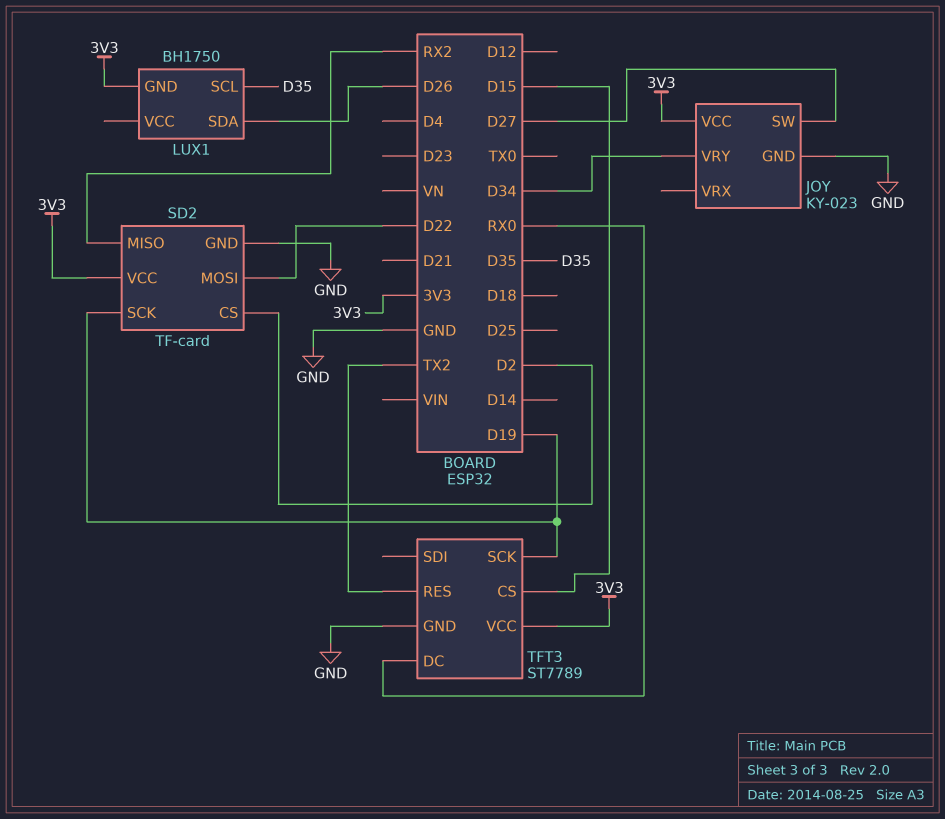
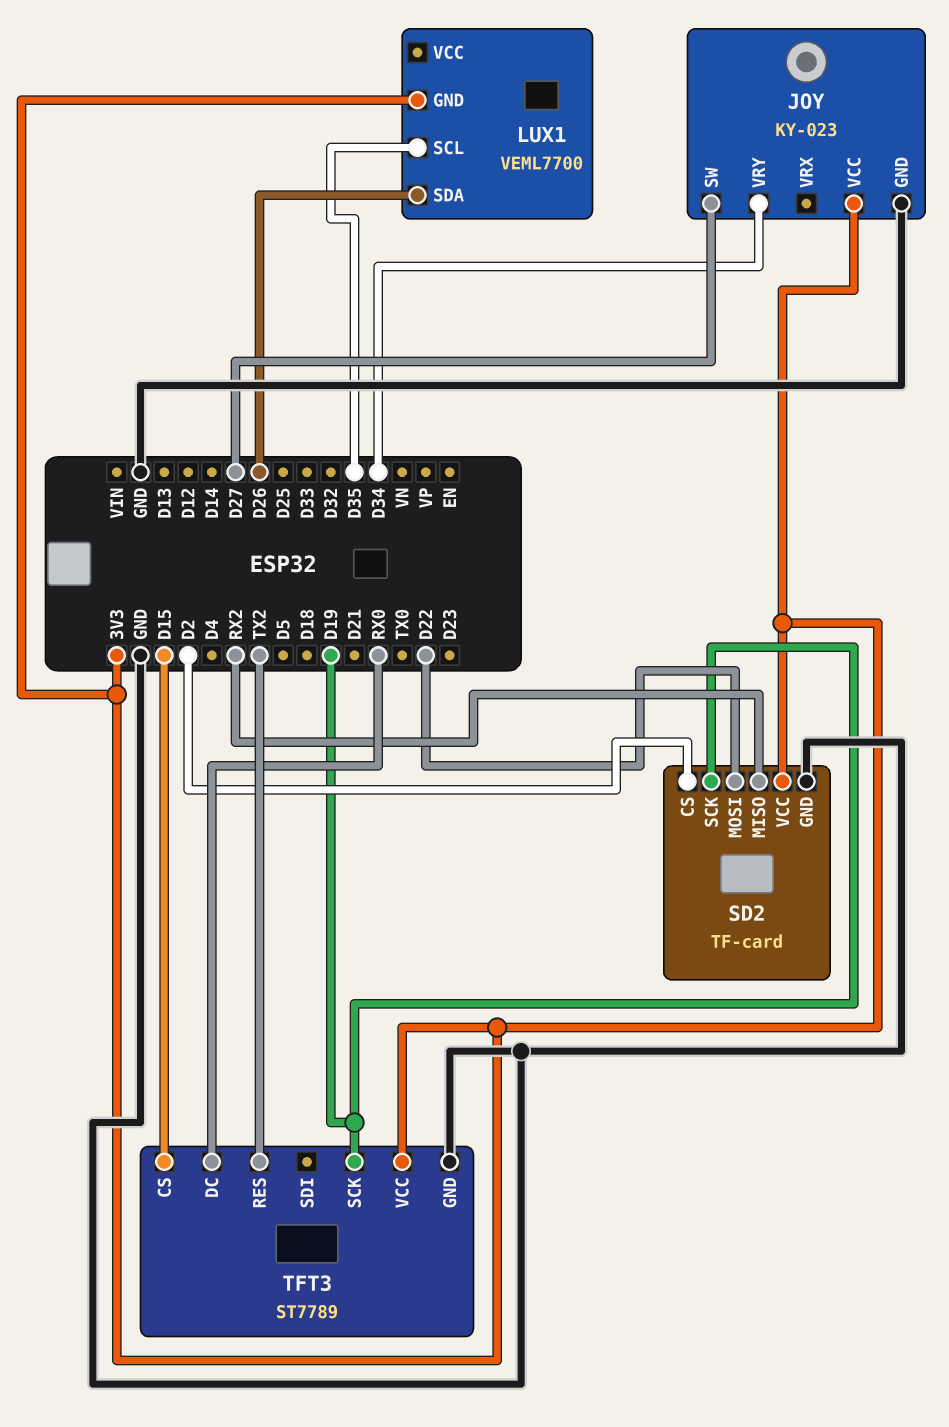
LUX1: BH1750 -> VEML7700

